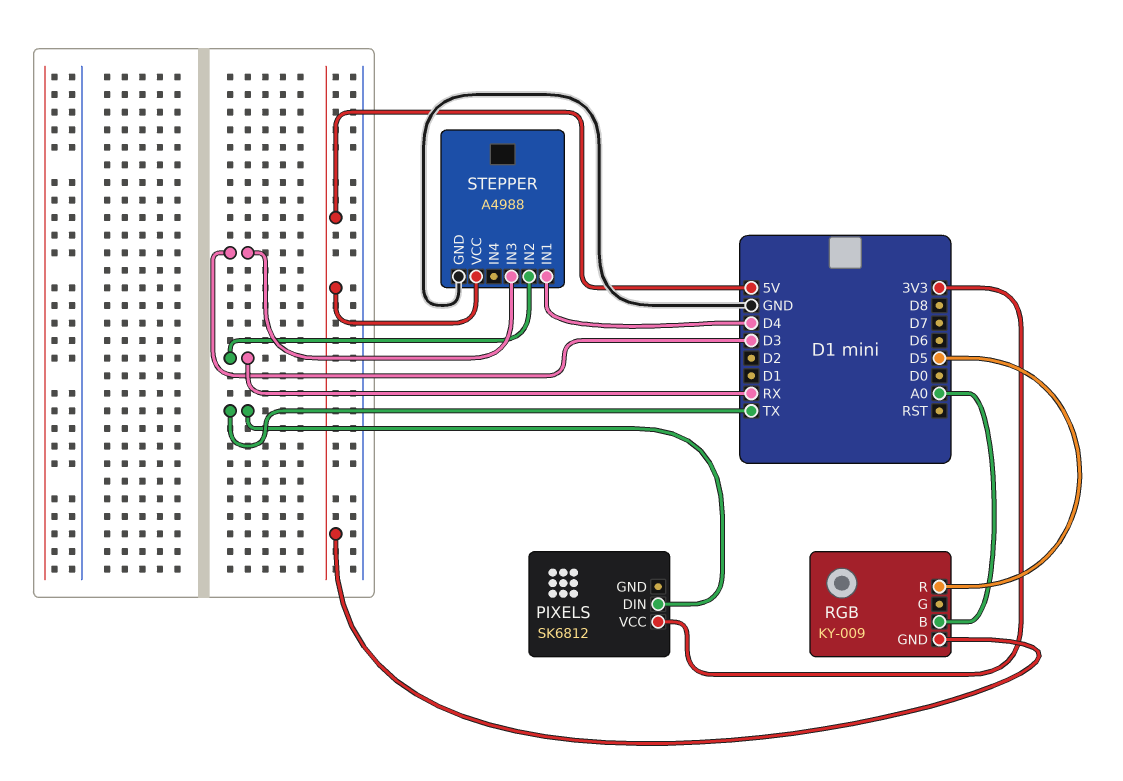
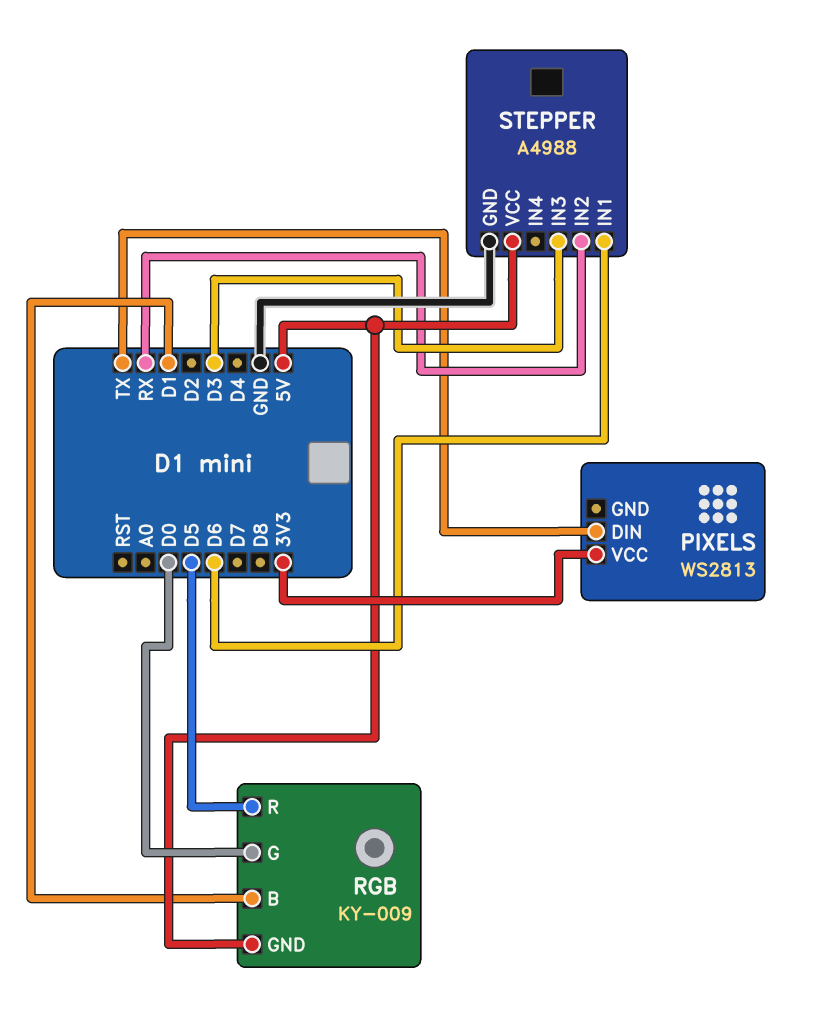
PIXELS: SK6812 -> WS2813
RGB pin B: A0 -> D1
RGB pin G: none -> D0
STEPPER pin IN1: D4 -> D6

